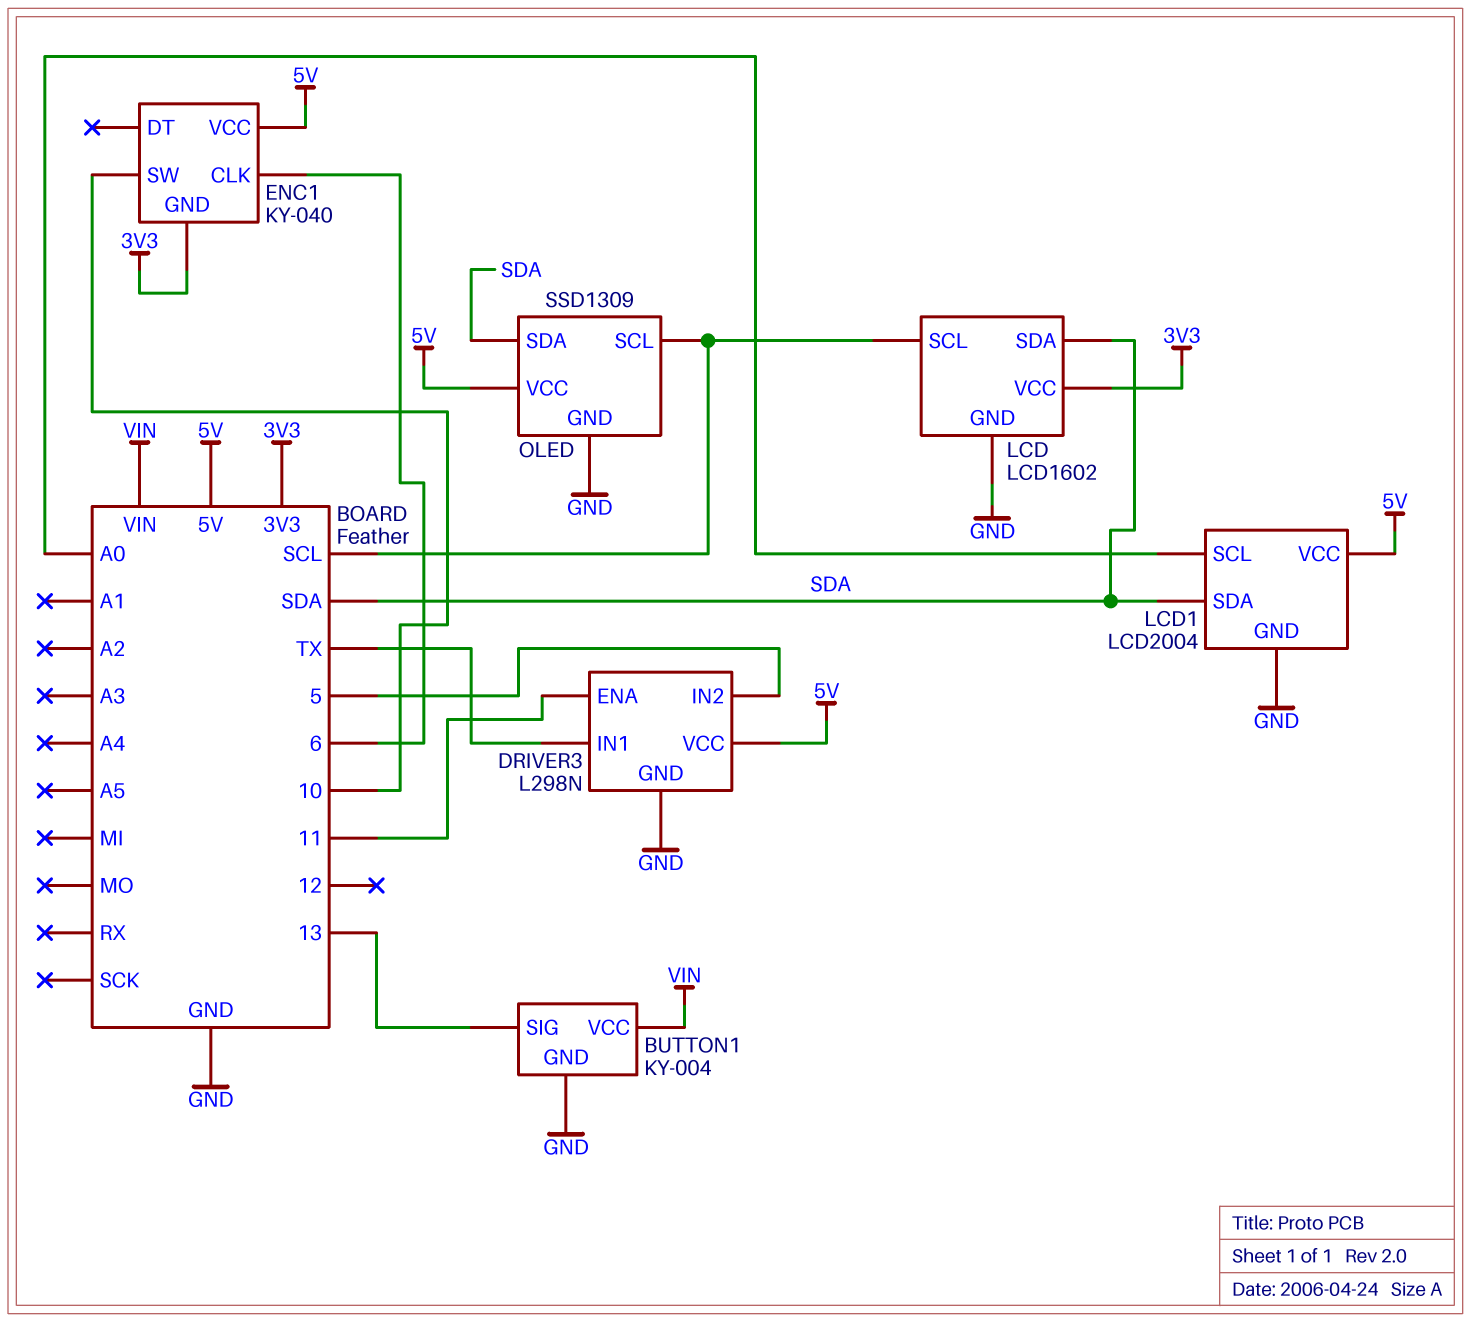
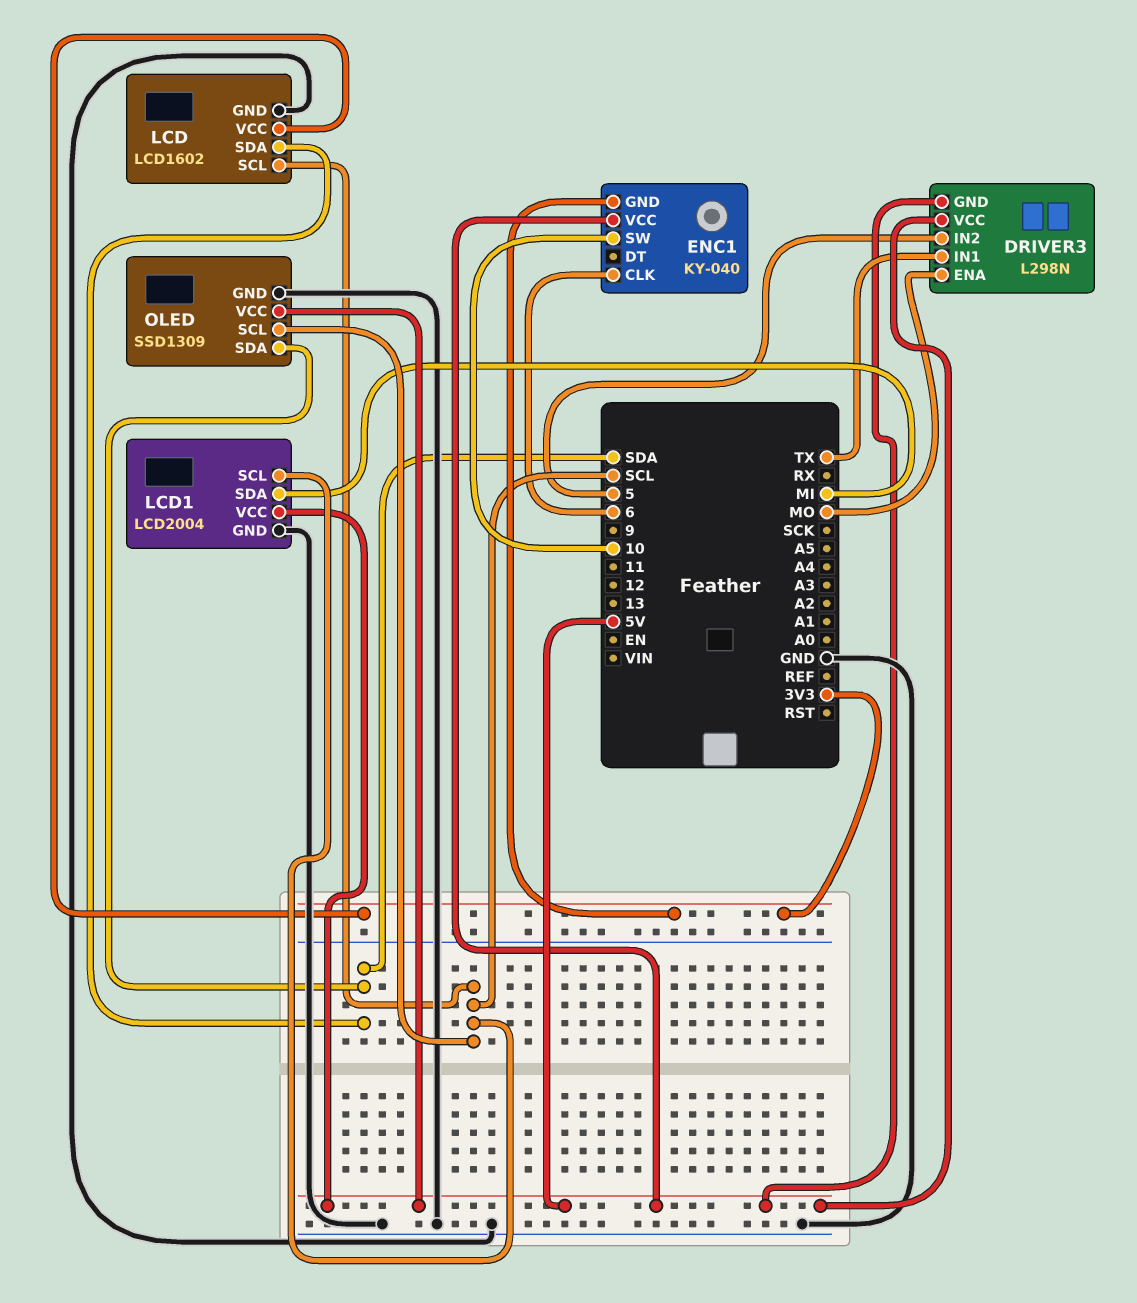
BUTTON1: KY-004 -> none
BUTTON1 pin GND: GND -> none
BUTTON1 pin SIG: 13 -> none
BUTTON1 pin VCC: VIN -> none
DRIVER3 pin ENA: 11 -> MO
DRIVER3 pin GND: GND -> 5V
LCD1 pin SCL: A0 -> SCL
LCD1 pin SDA: SDA -> MI

